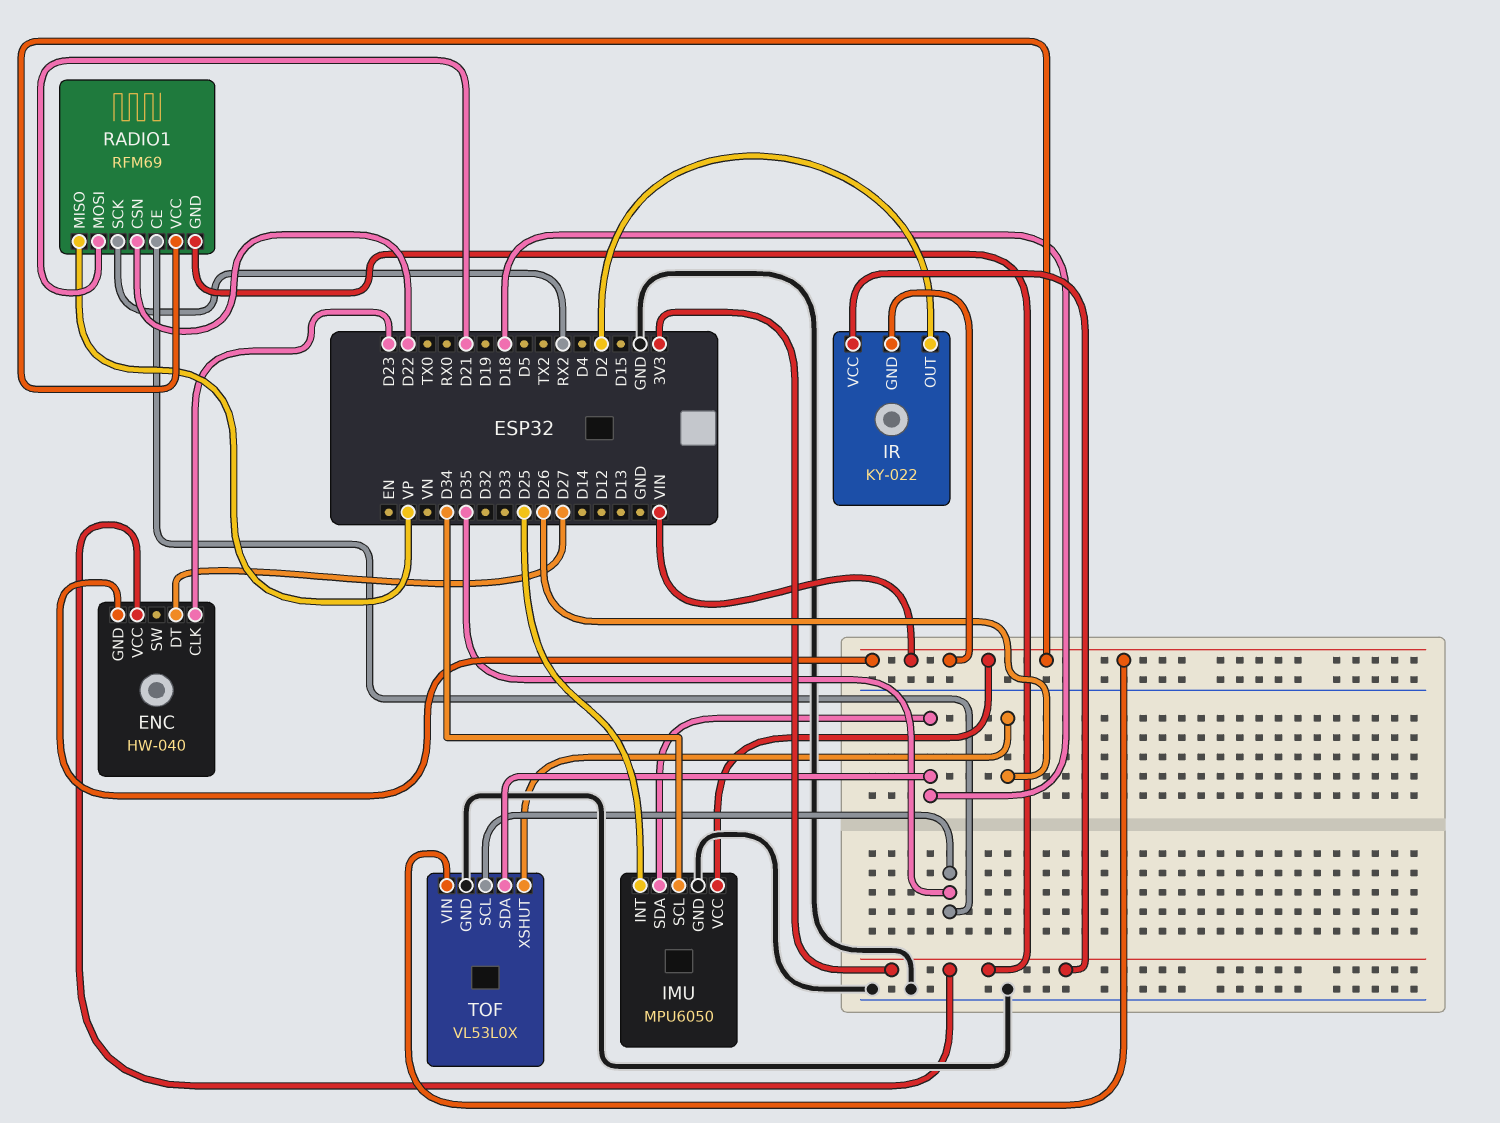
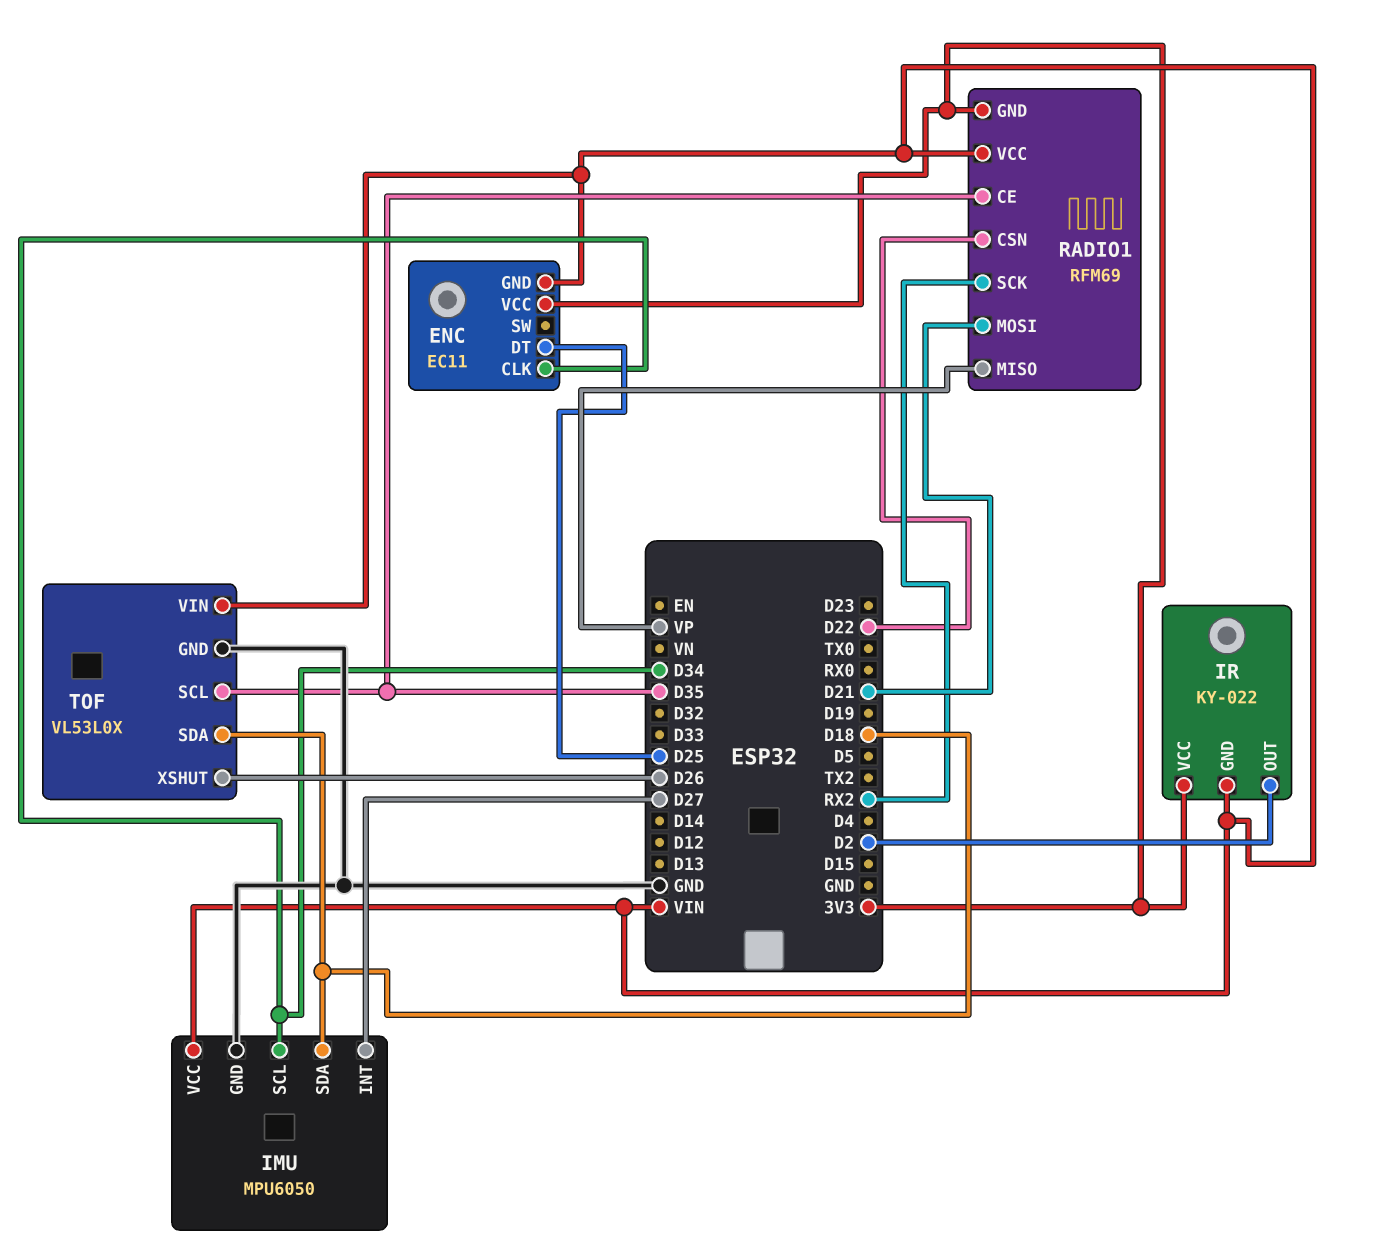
ENC: HW-040 -> EC11
ENC pin CLK: D23 -> D34
ENC pin DT: D27 -> D25
IMU pin INT: D25 -> D27

